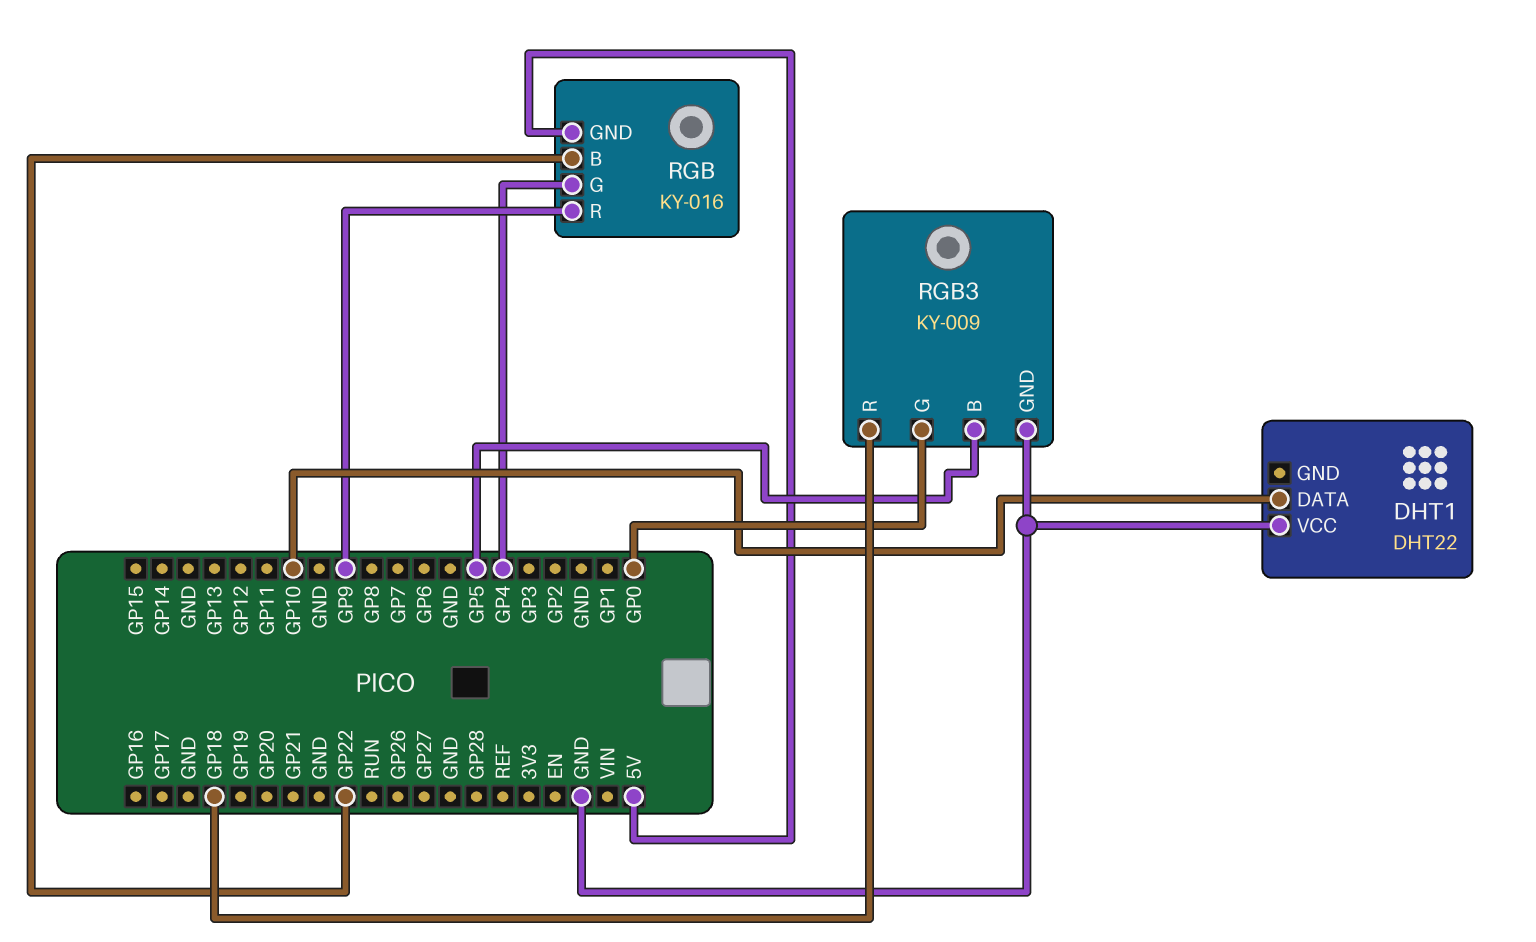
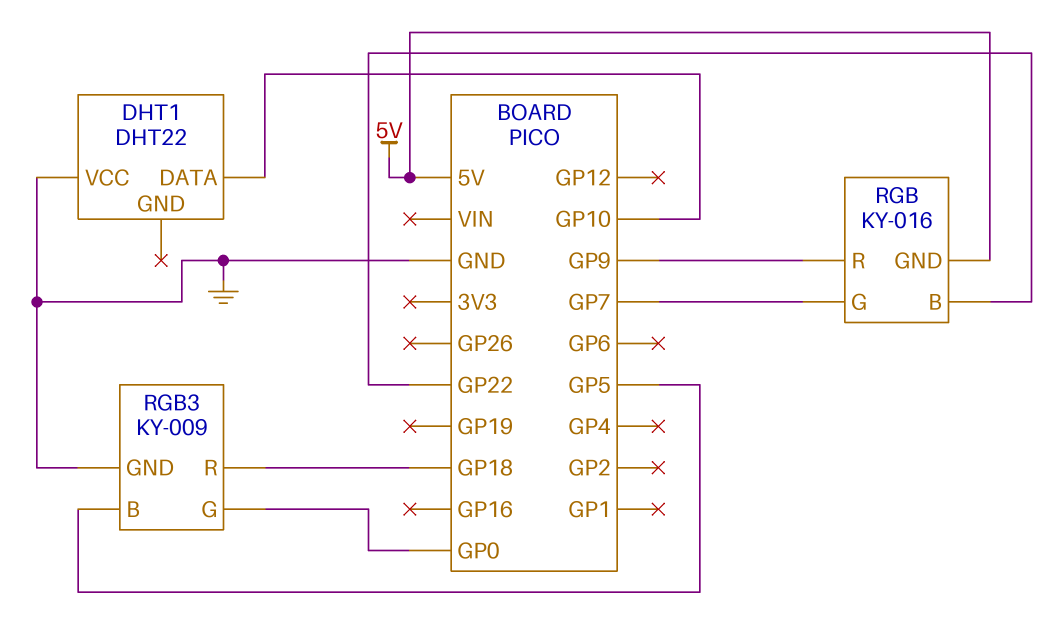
RGB pin G: GP4 -> GP7

